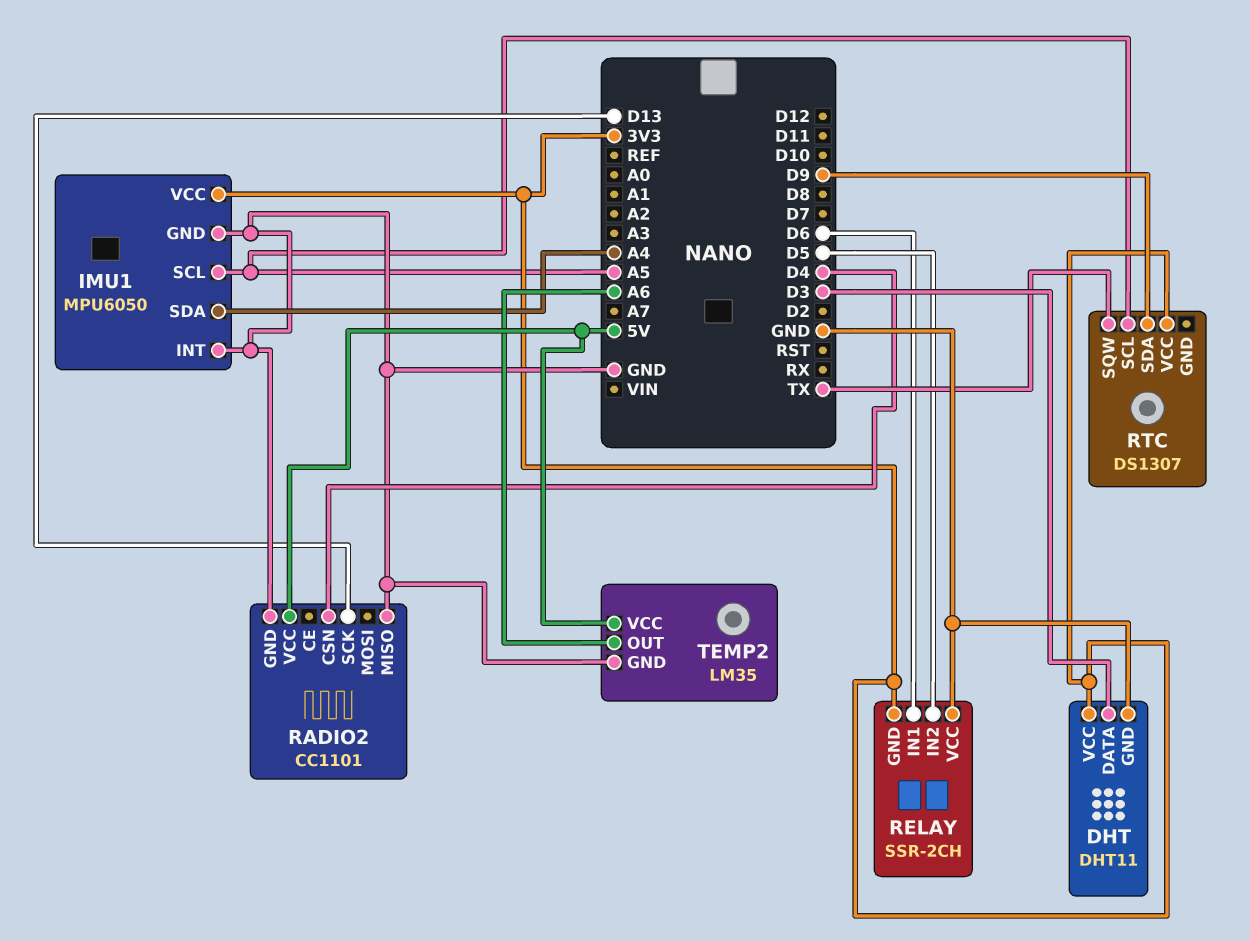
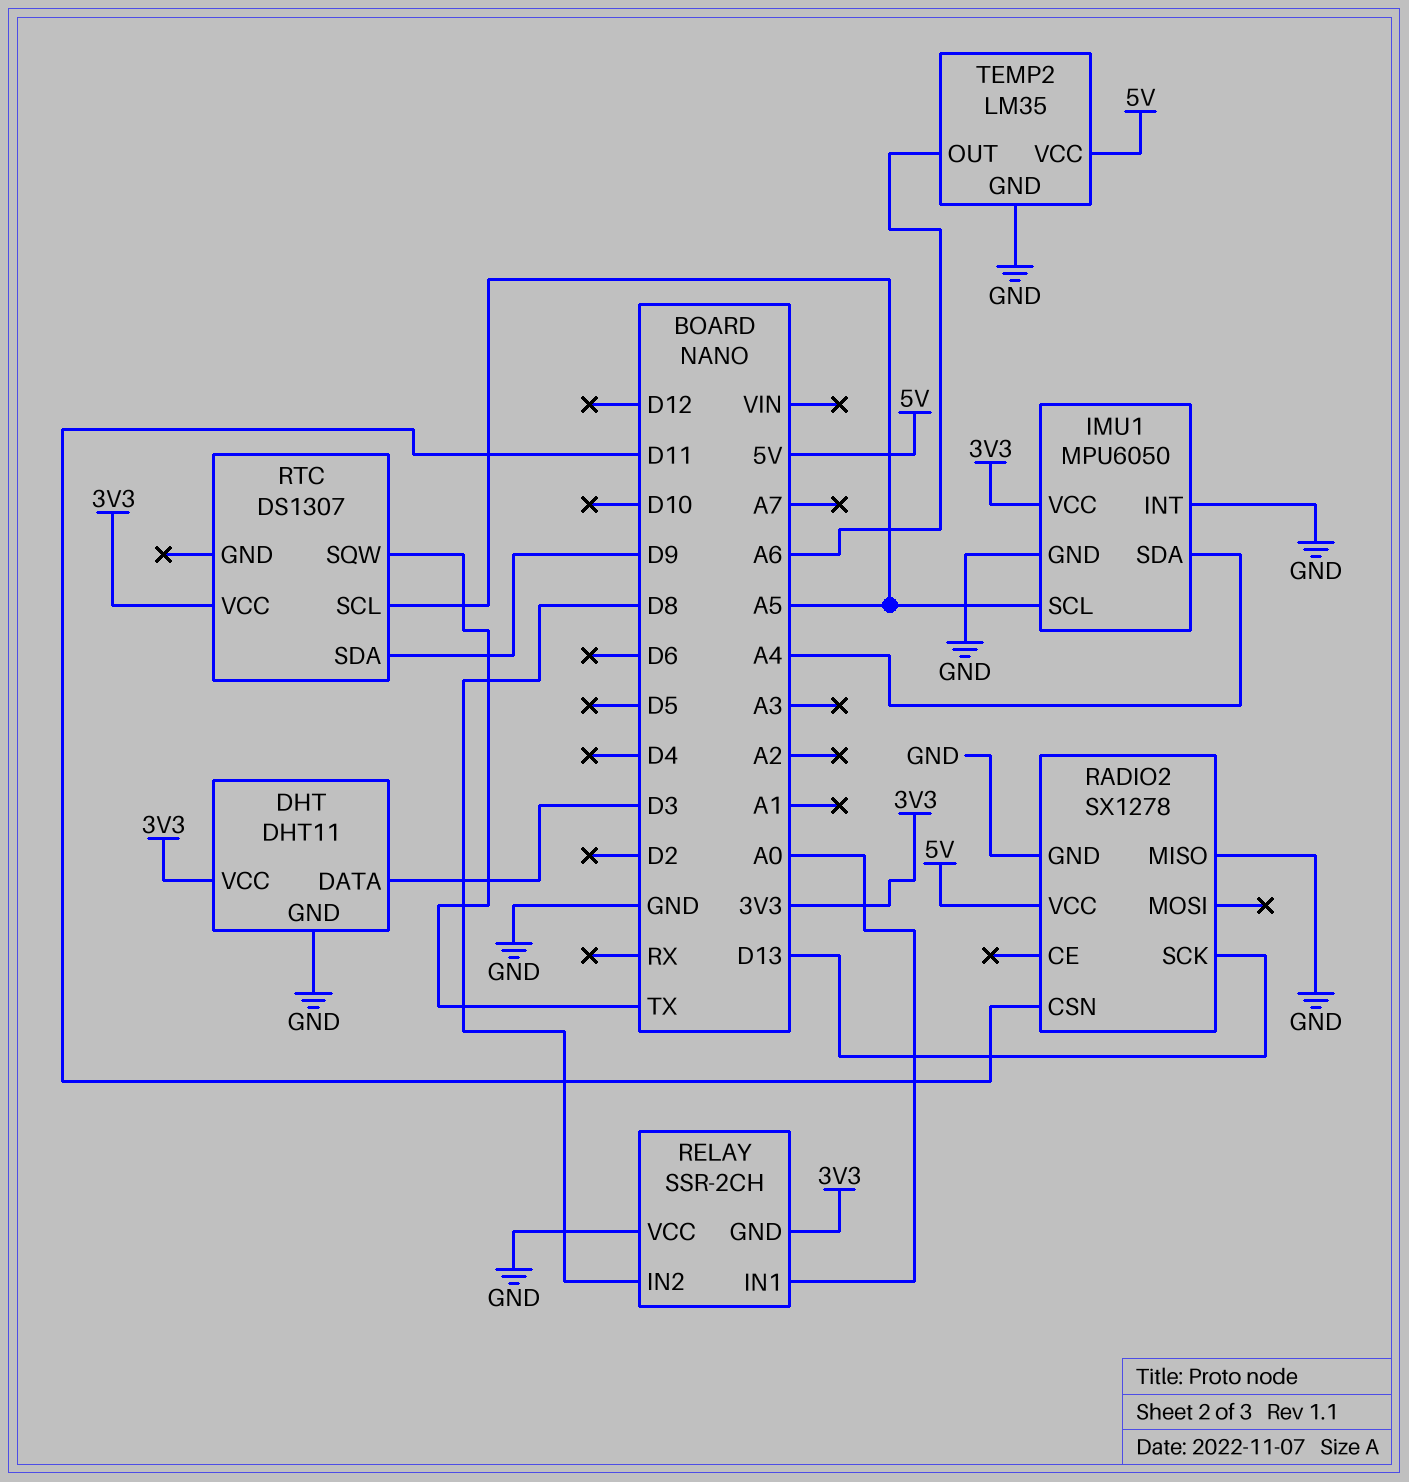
RADIO2: CC1101 -> SX1278
RADIO2 pin CSN: D4 -> D11
RELAY pin IN1: D6 -> A0
RELAY pin IN2: D5 -> D8

